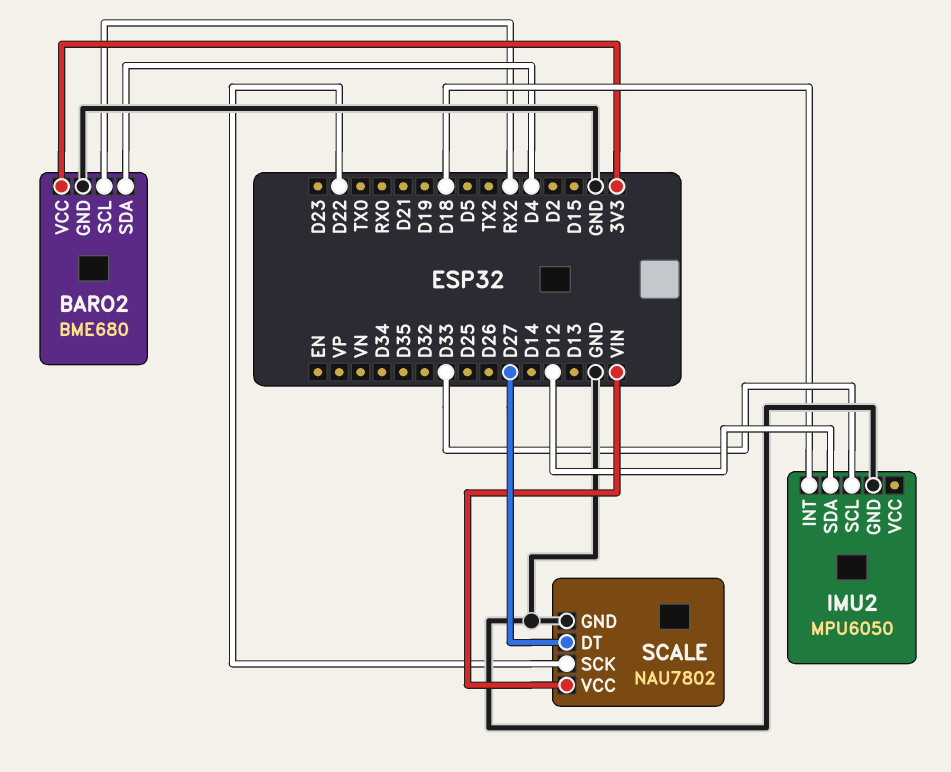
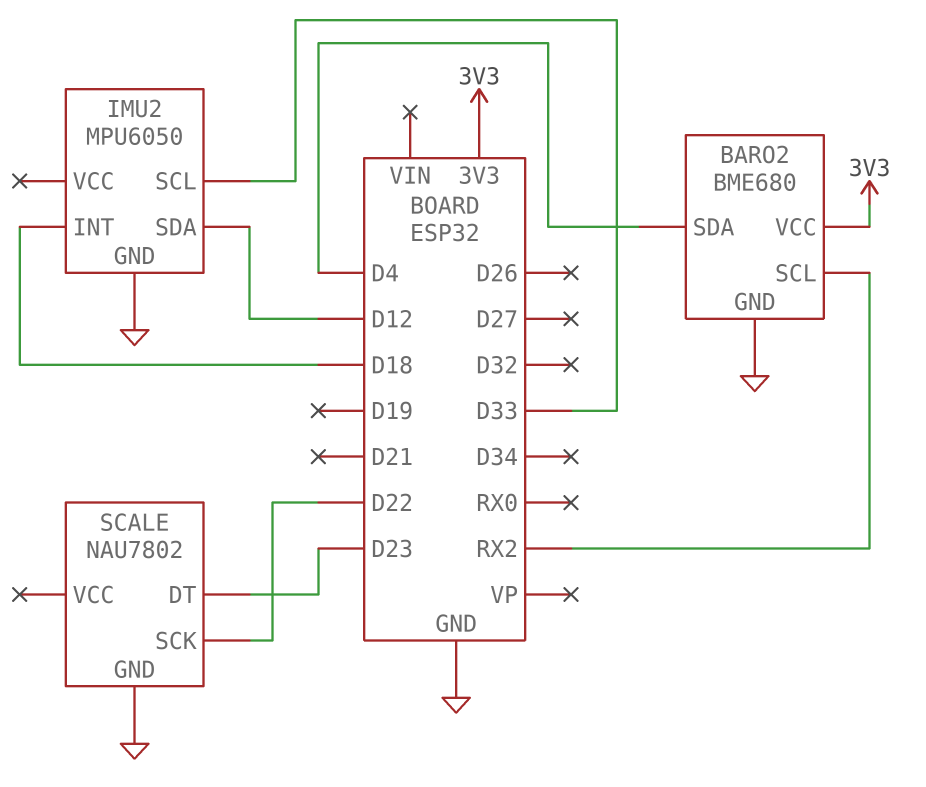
SCALE pin DT: D27 -> D23
SCALE pin VCC: VIN -> none

